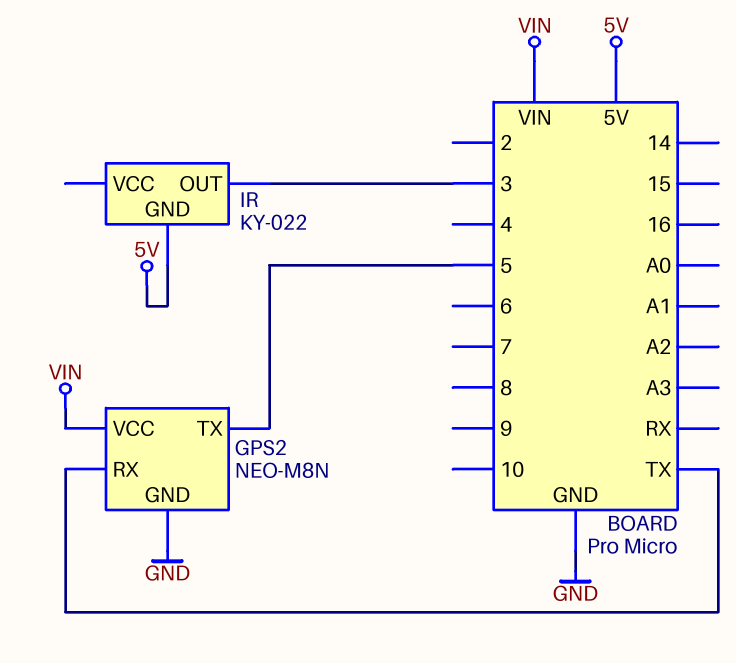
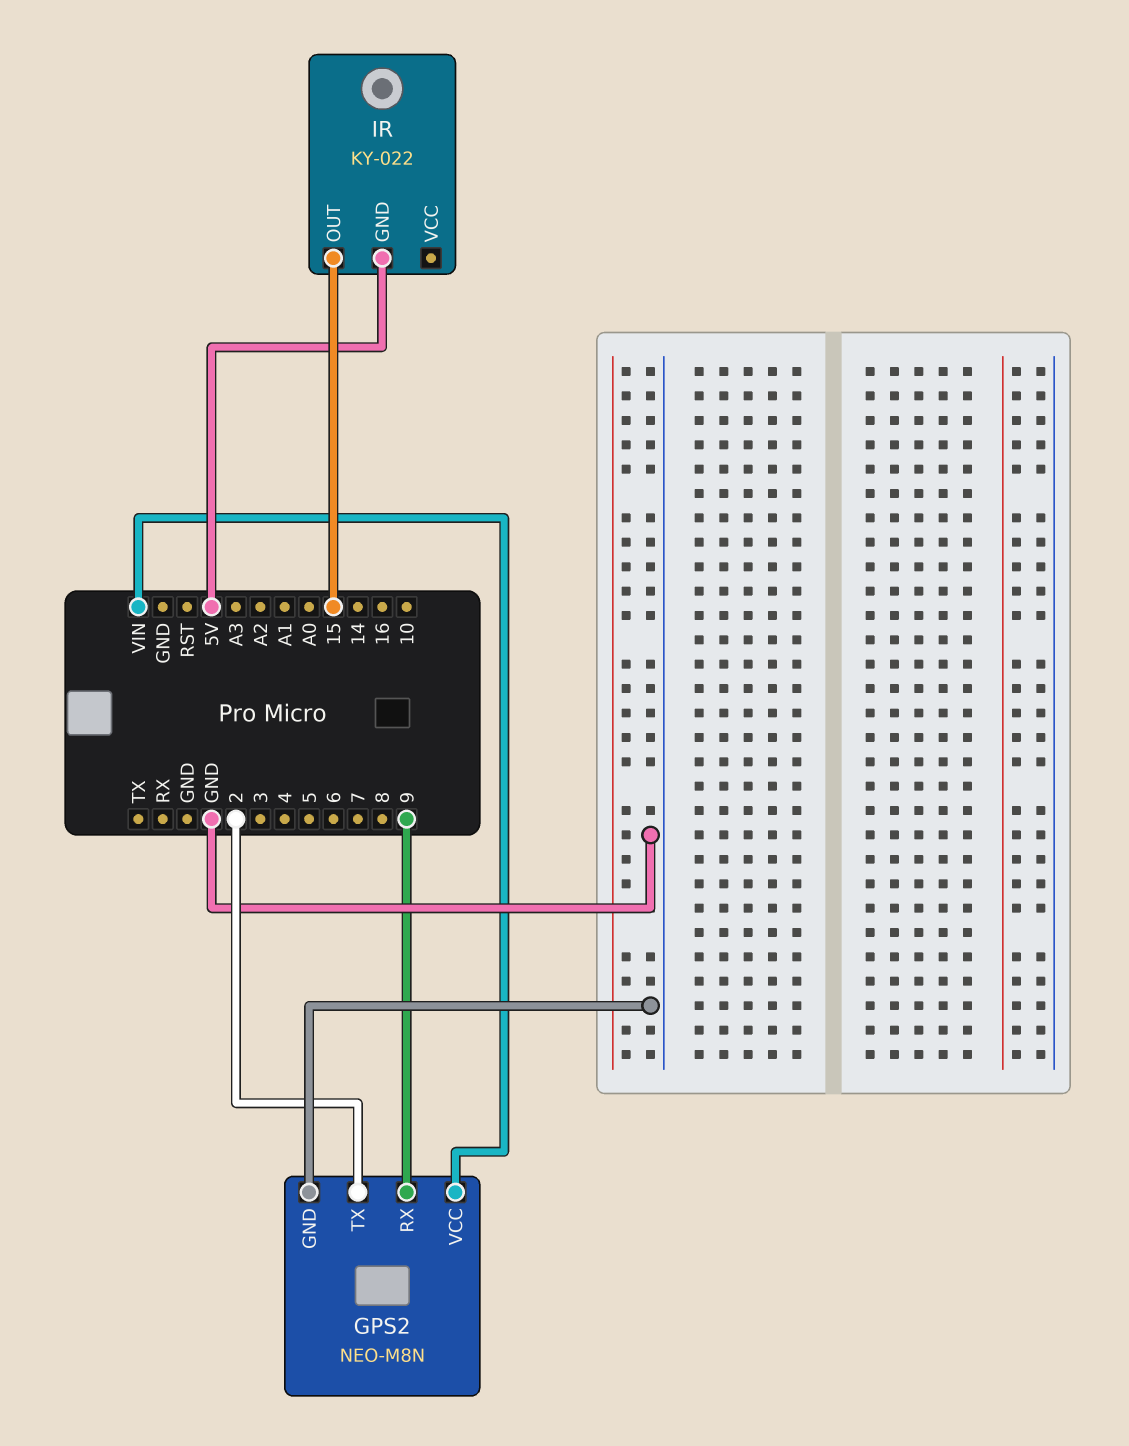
GPS2 pin RX: TX -> 9
GPS2 pin TX: 5 -> 2
IR pin OUT: 3 -> 15

